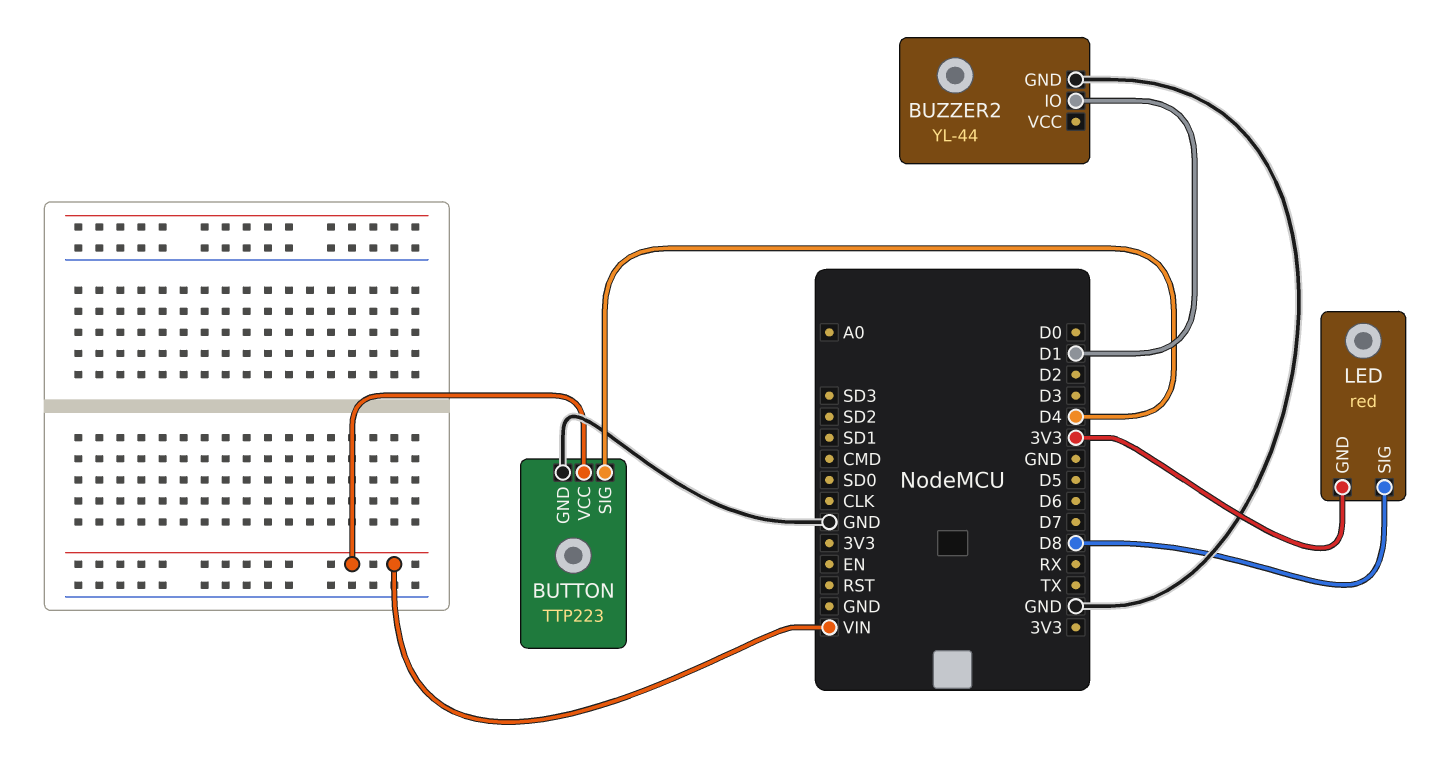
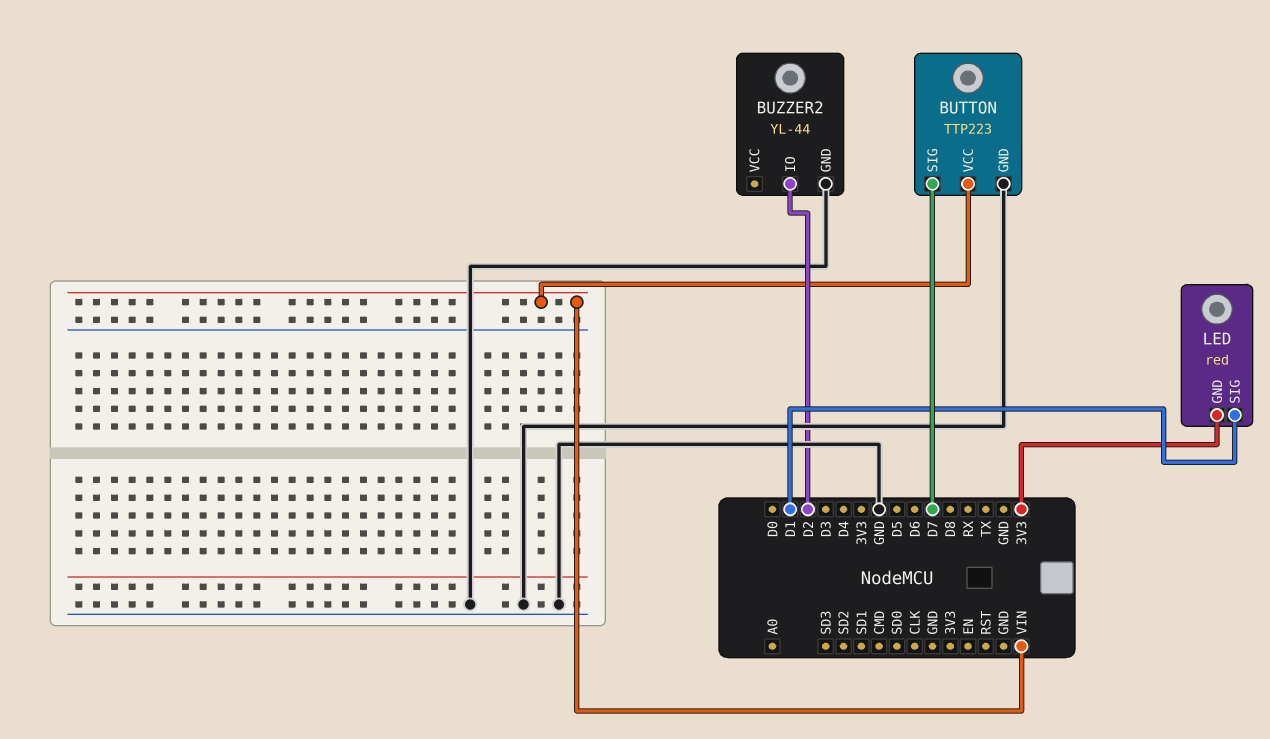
BUTTON pin SIG: D4 -> D7
BUZZER2 pin IO: D1 -> D2
LED pin SIG: D8 -> D1

